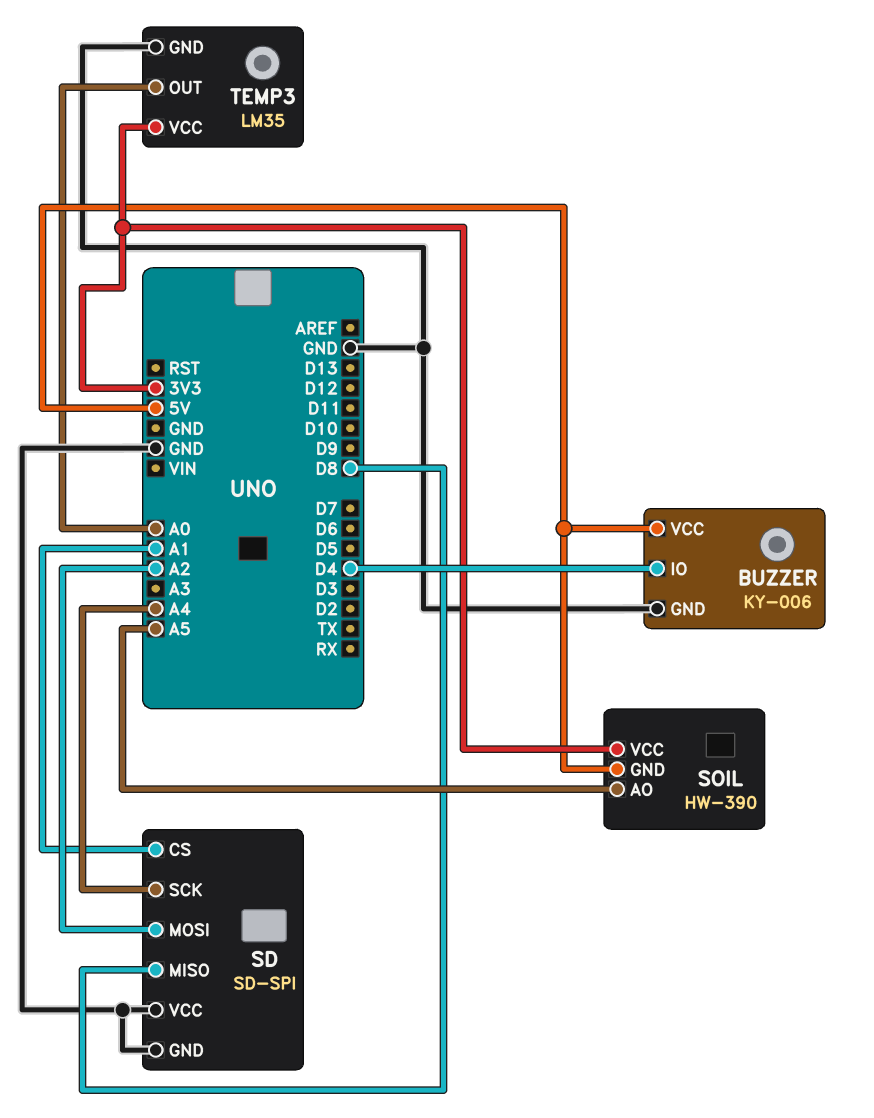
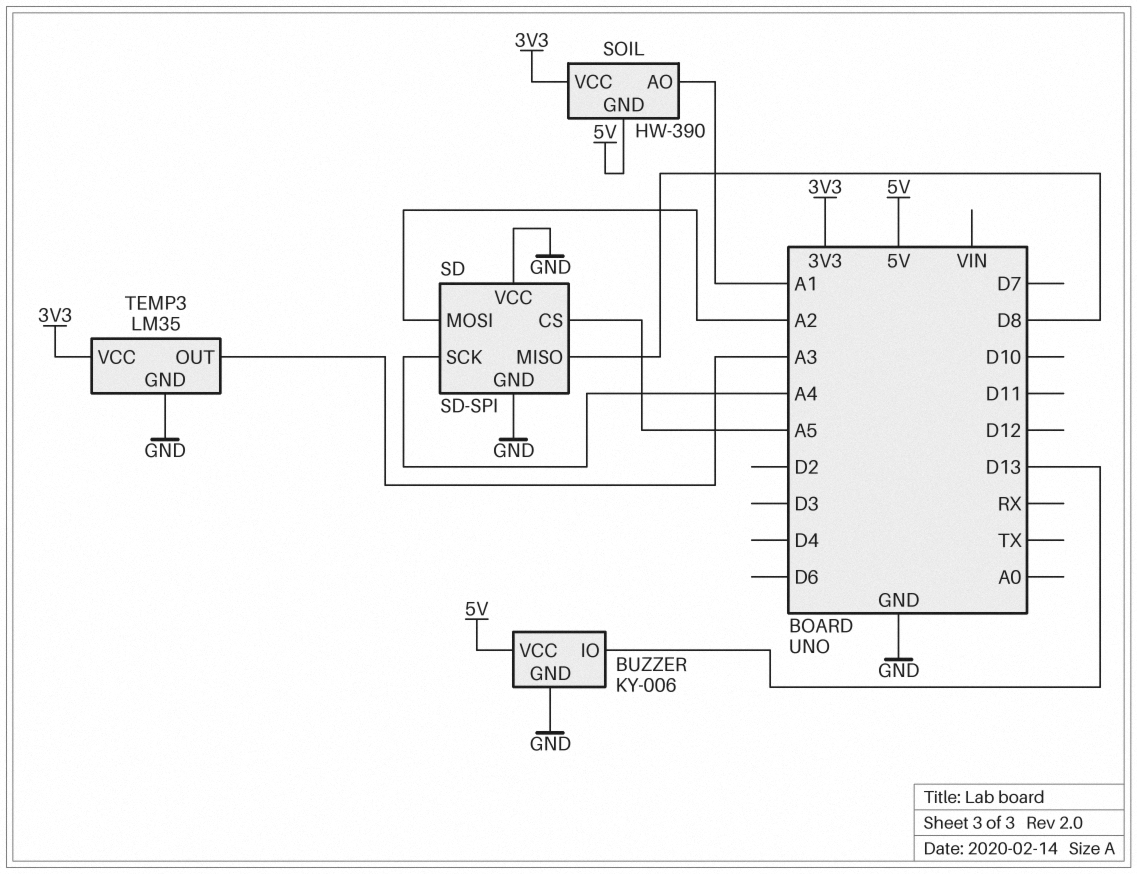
BUZZER pin IO: D4 -> D13
SD pin CS: A1 -> A5
SOIL pin AO: A5 -> A1
TEMP3 pin OUT: A0 -> A3

